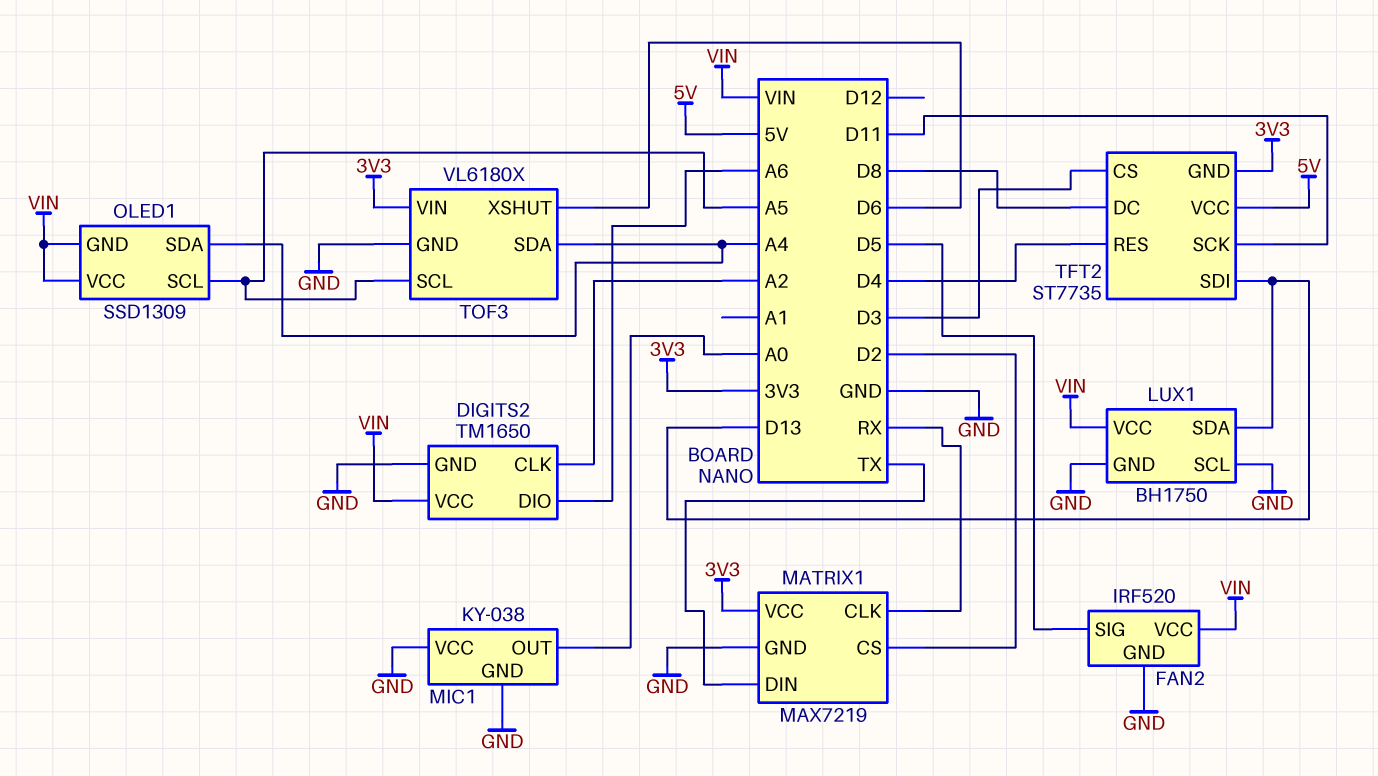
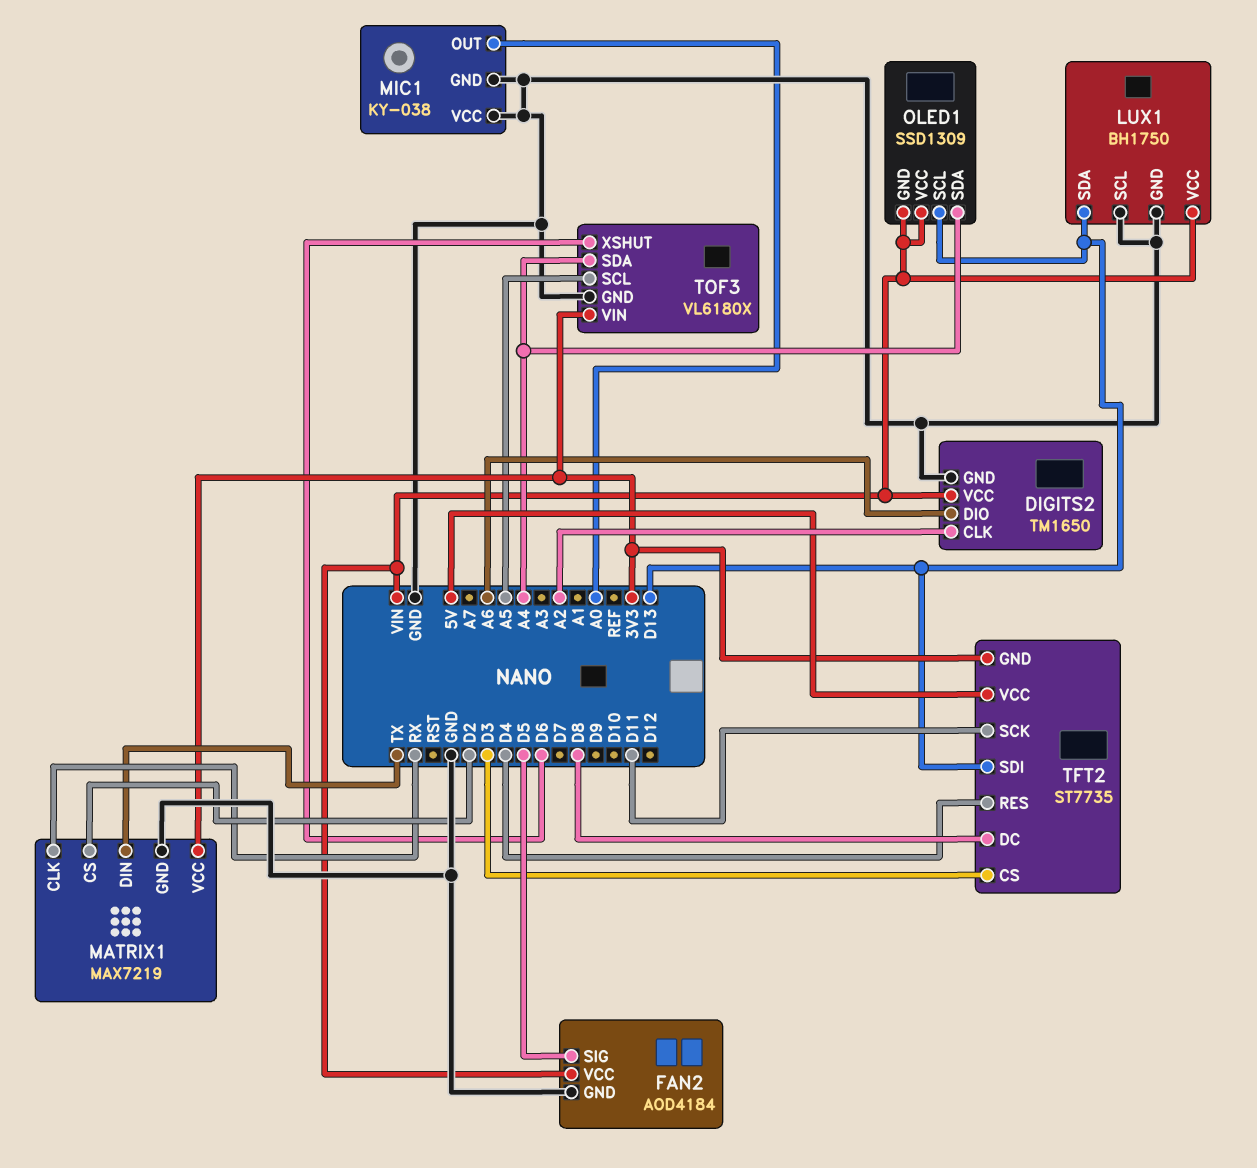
FAN2: IRF520 -> AOD4184
OLED1 pin SCL: A5 -> D13

